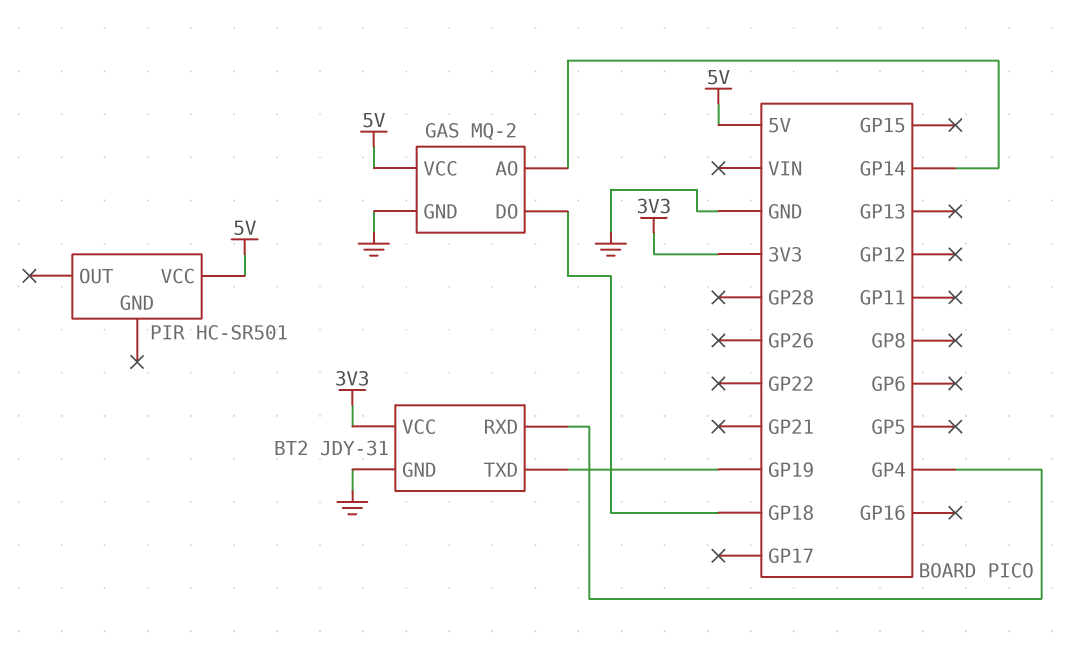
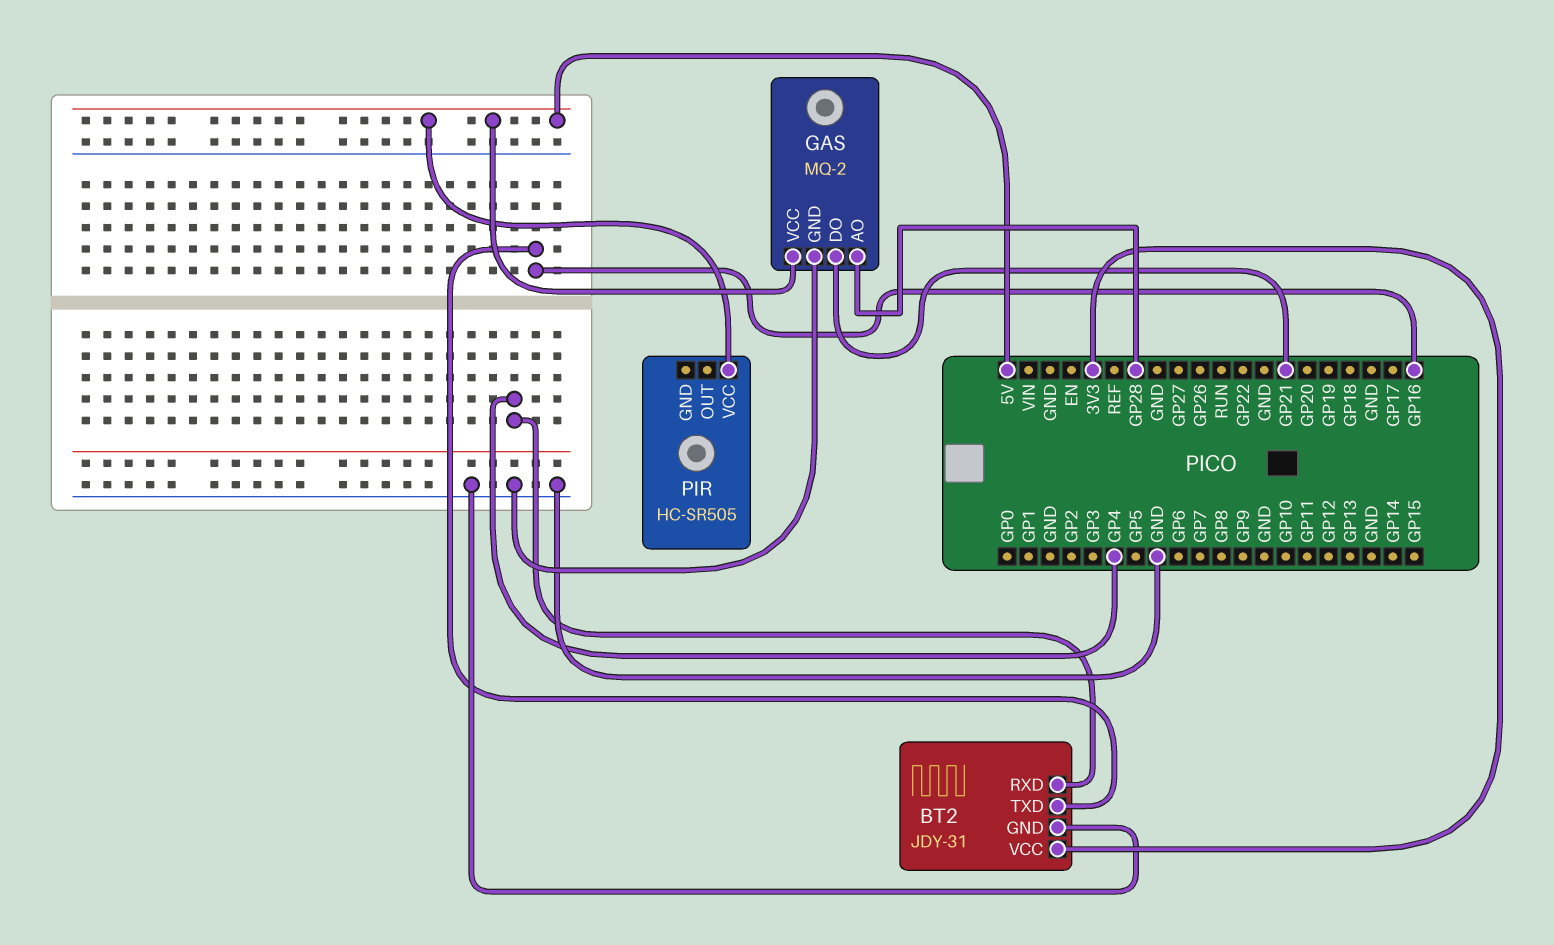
BT2 pin TXD: GP19 -> GP16
GAS pin AO: GP14 -> GP28
GAS pin DO: GP18 -> GP21
PIR: HC-SR501 -> HC-SR505

